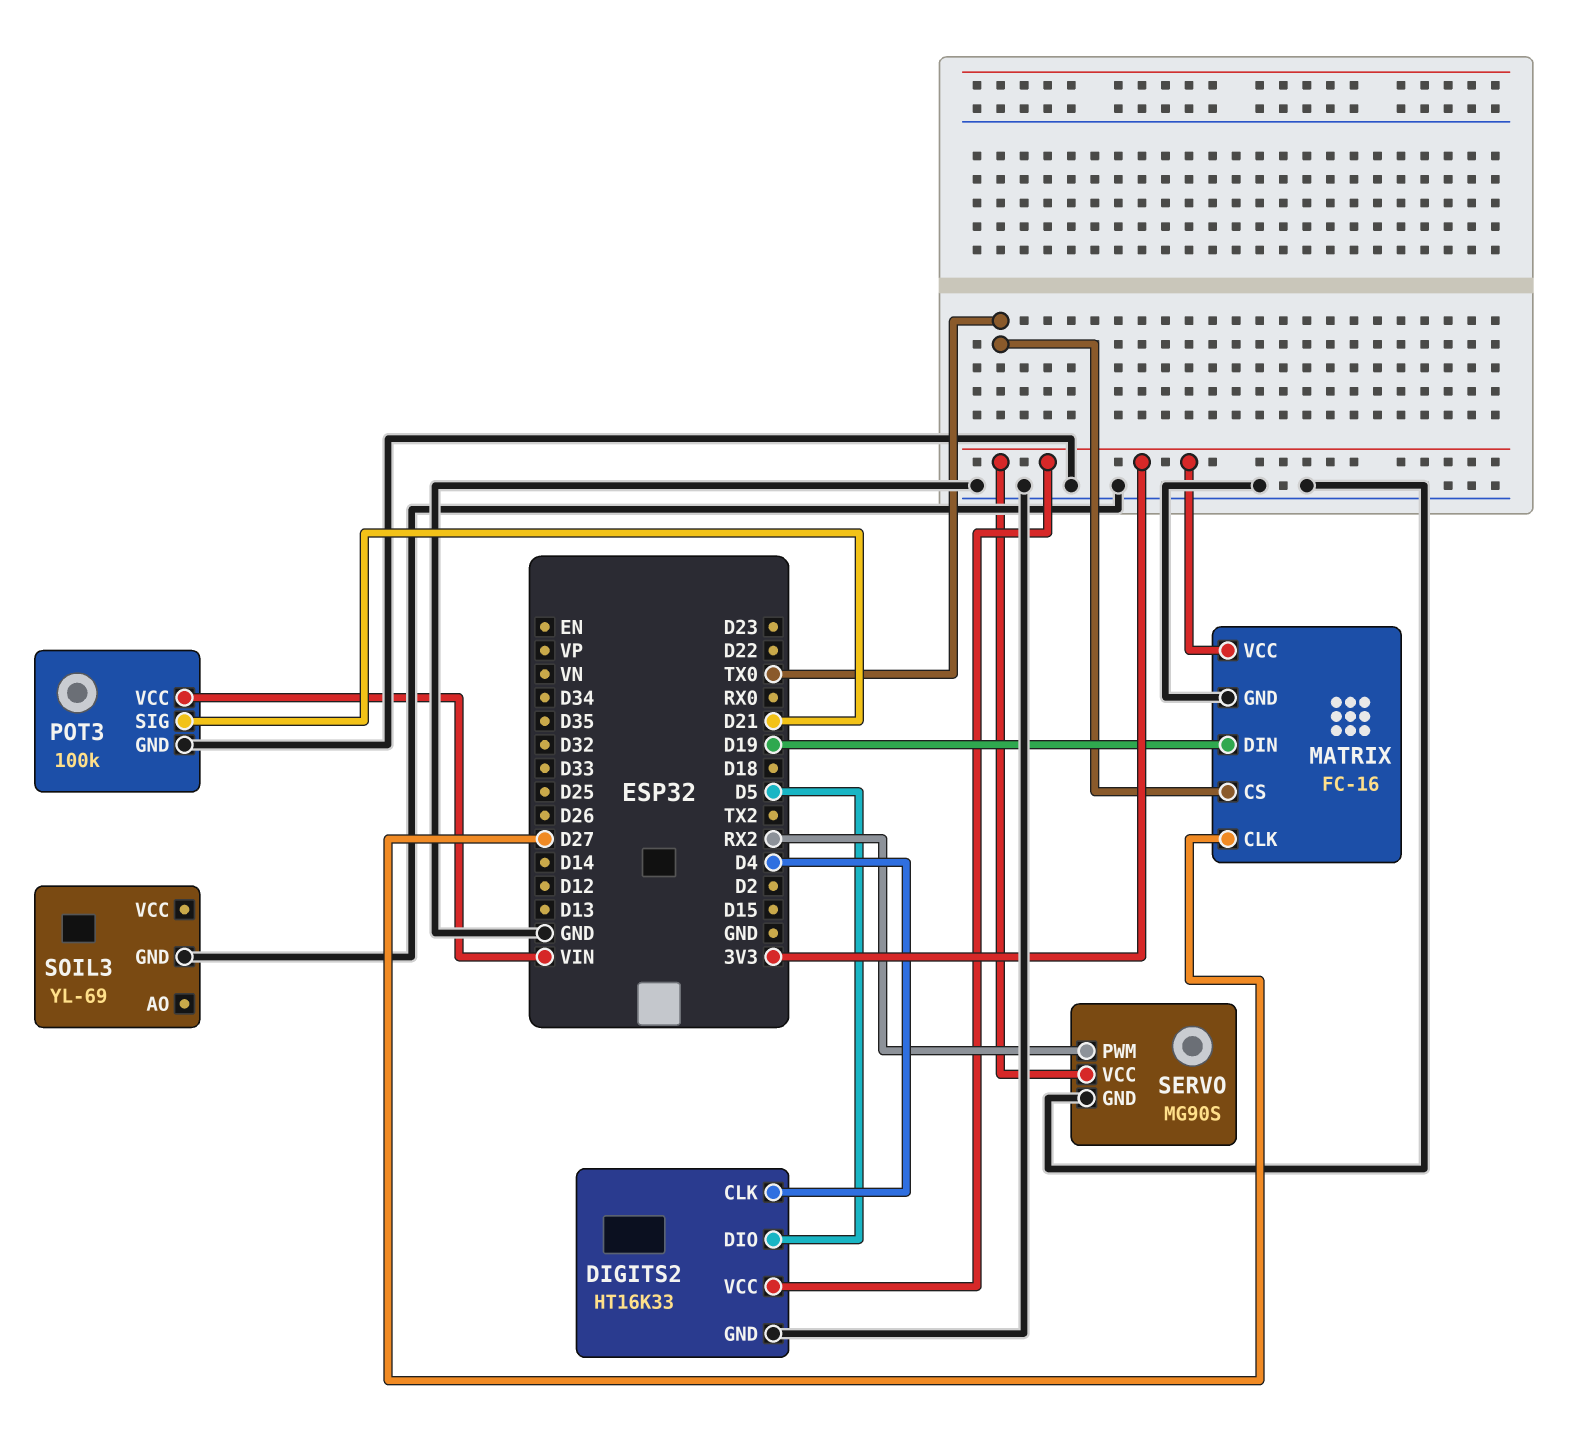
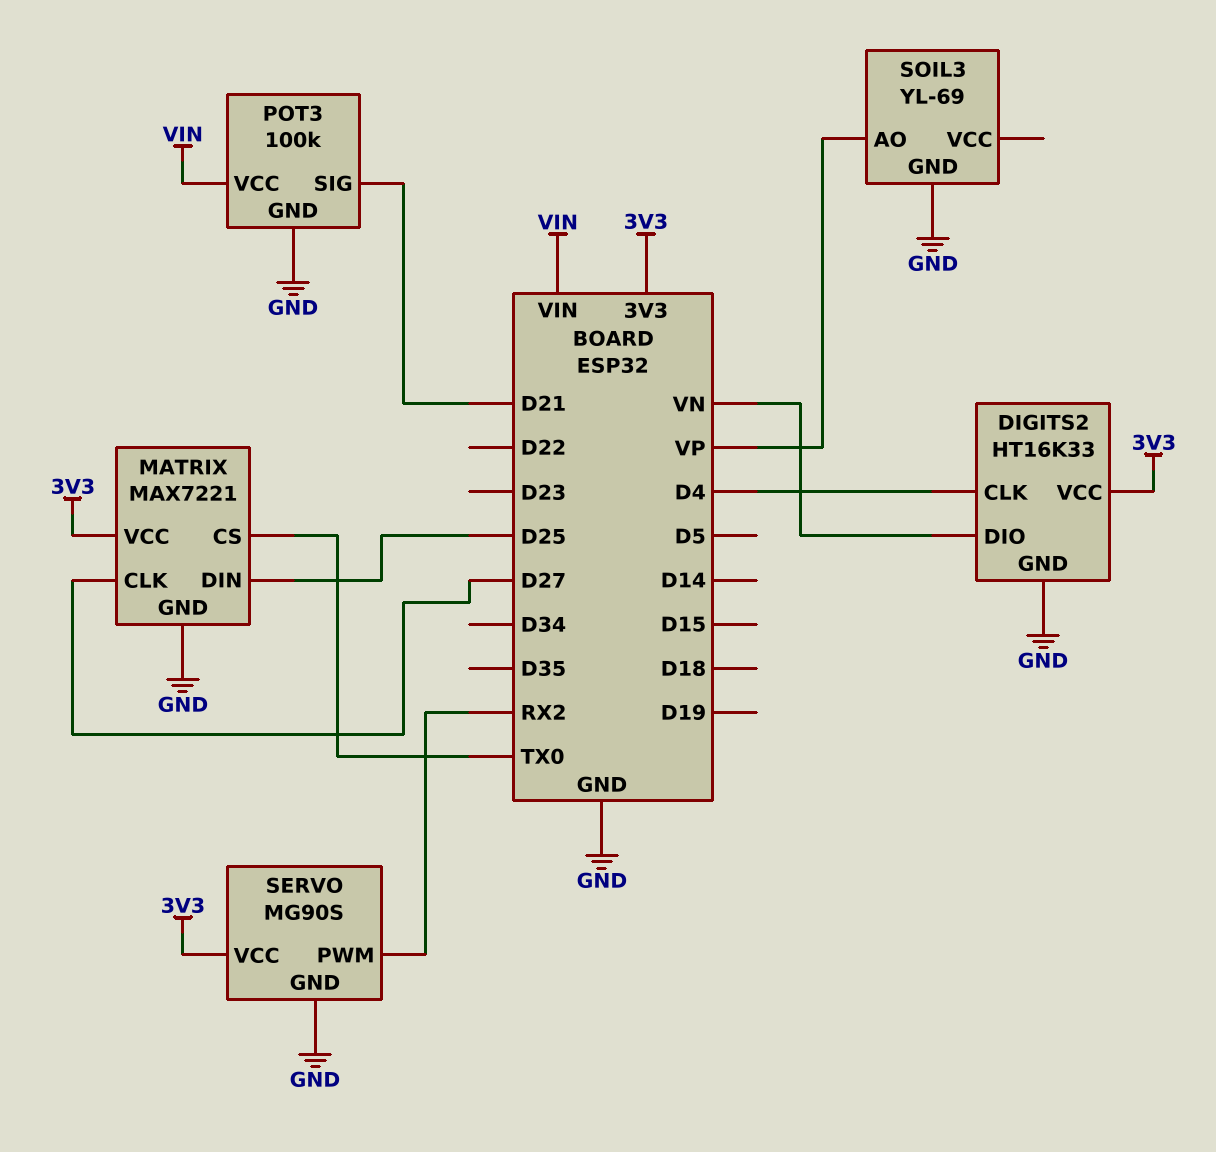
DIGITS2 pin DIO: D5 -> VN
MATRIX: FC-16 -> MAX7221
MATRIX pin DIN: D19 -> D25
SOIL3 pin AO: none -> VP

